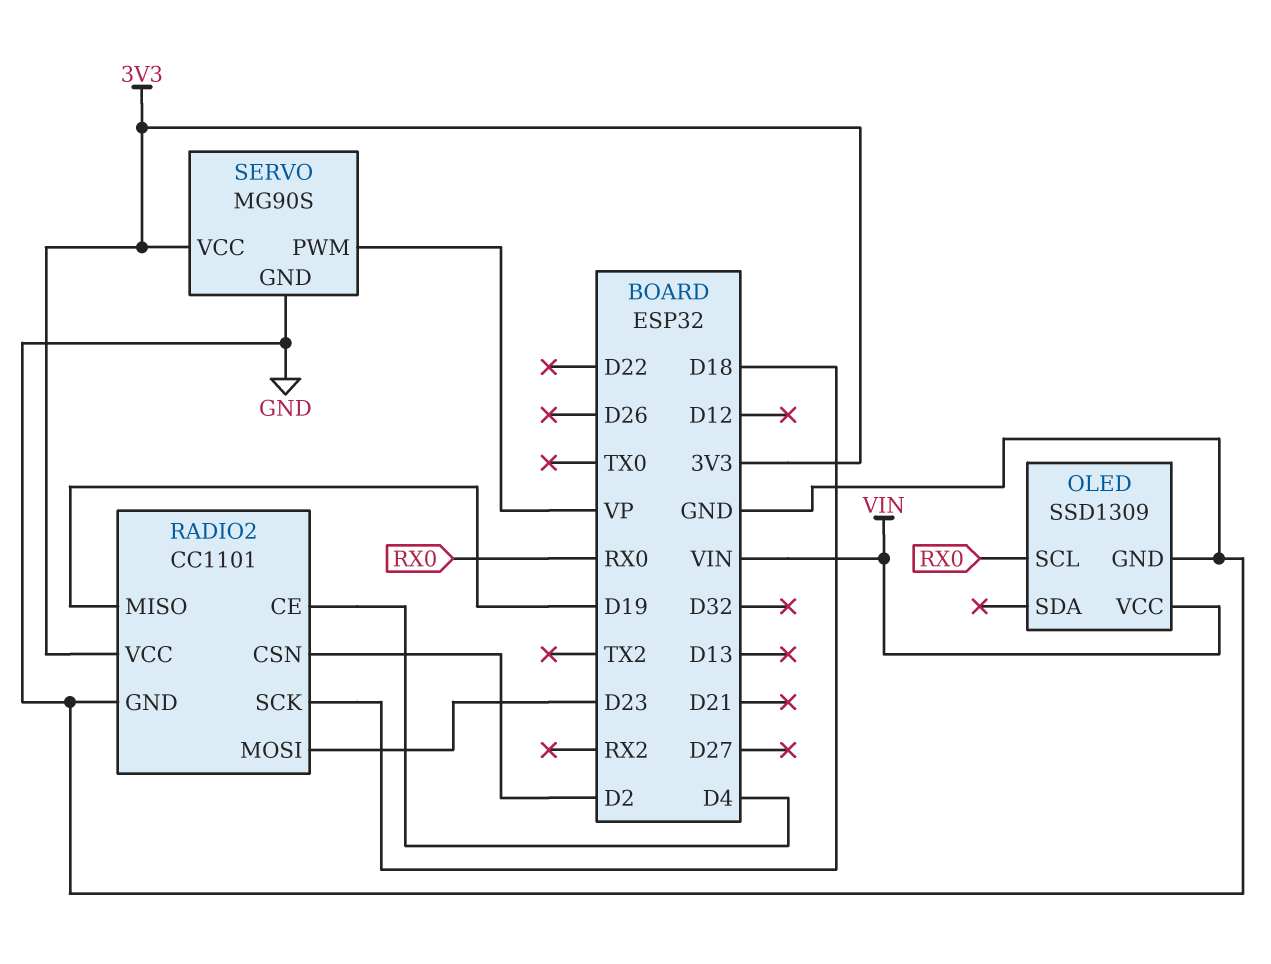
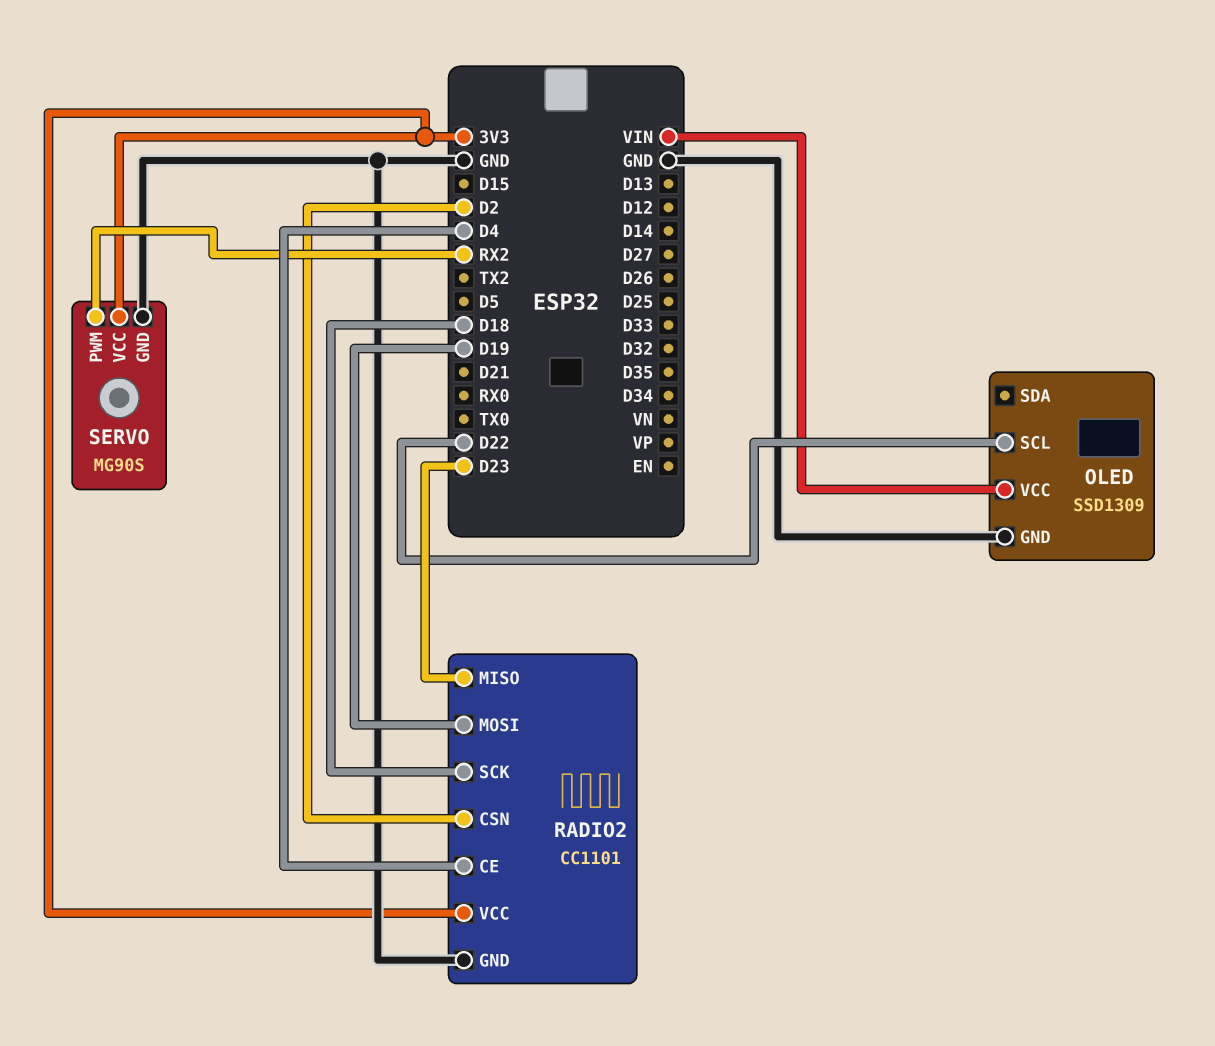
OLED pin SCL: RX0 -> D22
RADIO2 pin MISO: D19 -> D23
RADIO2 pin MOSI: D23 -> D19
SERVO pin PWM: VP -> RX2

